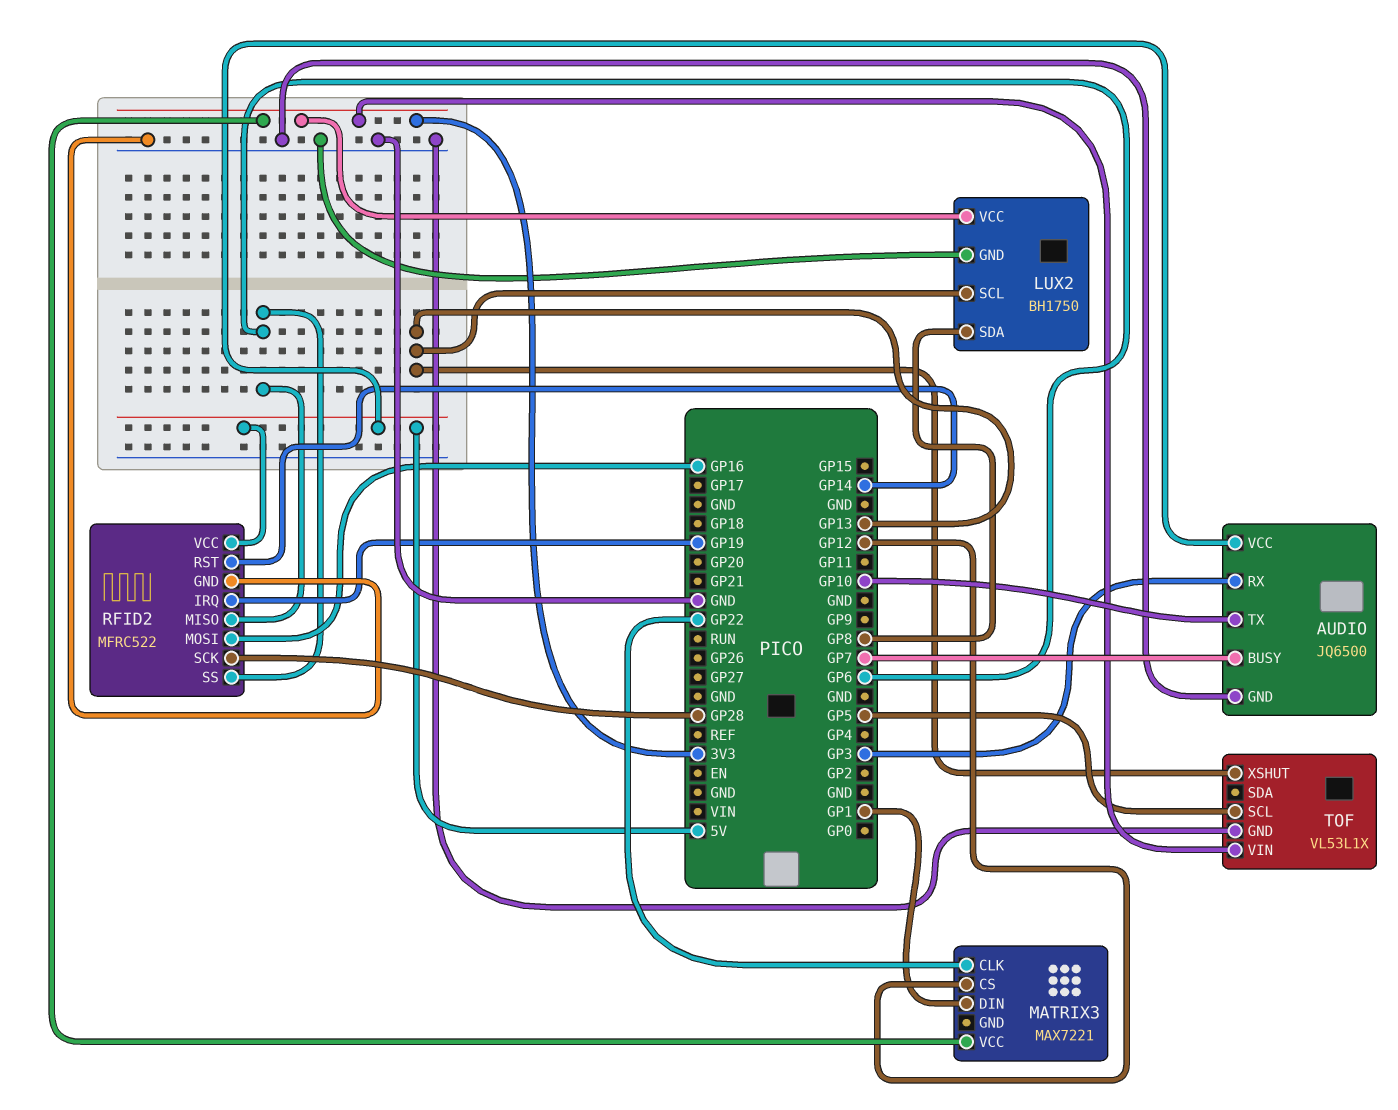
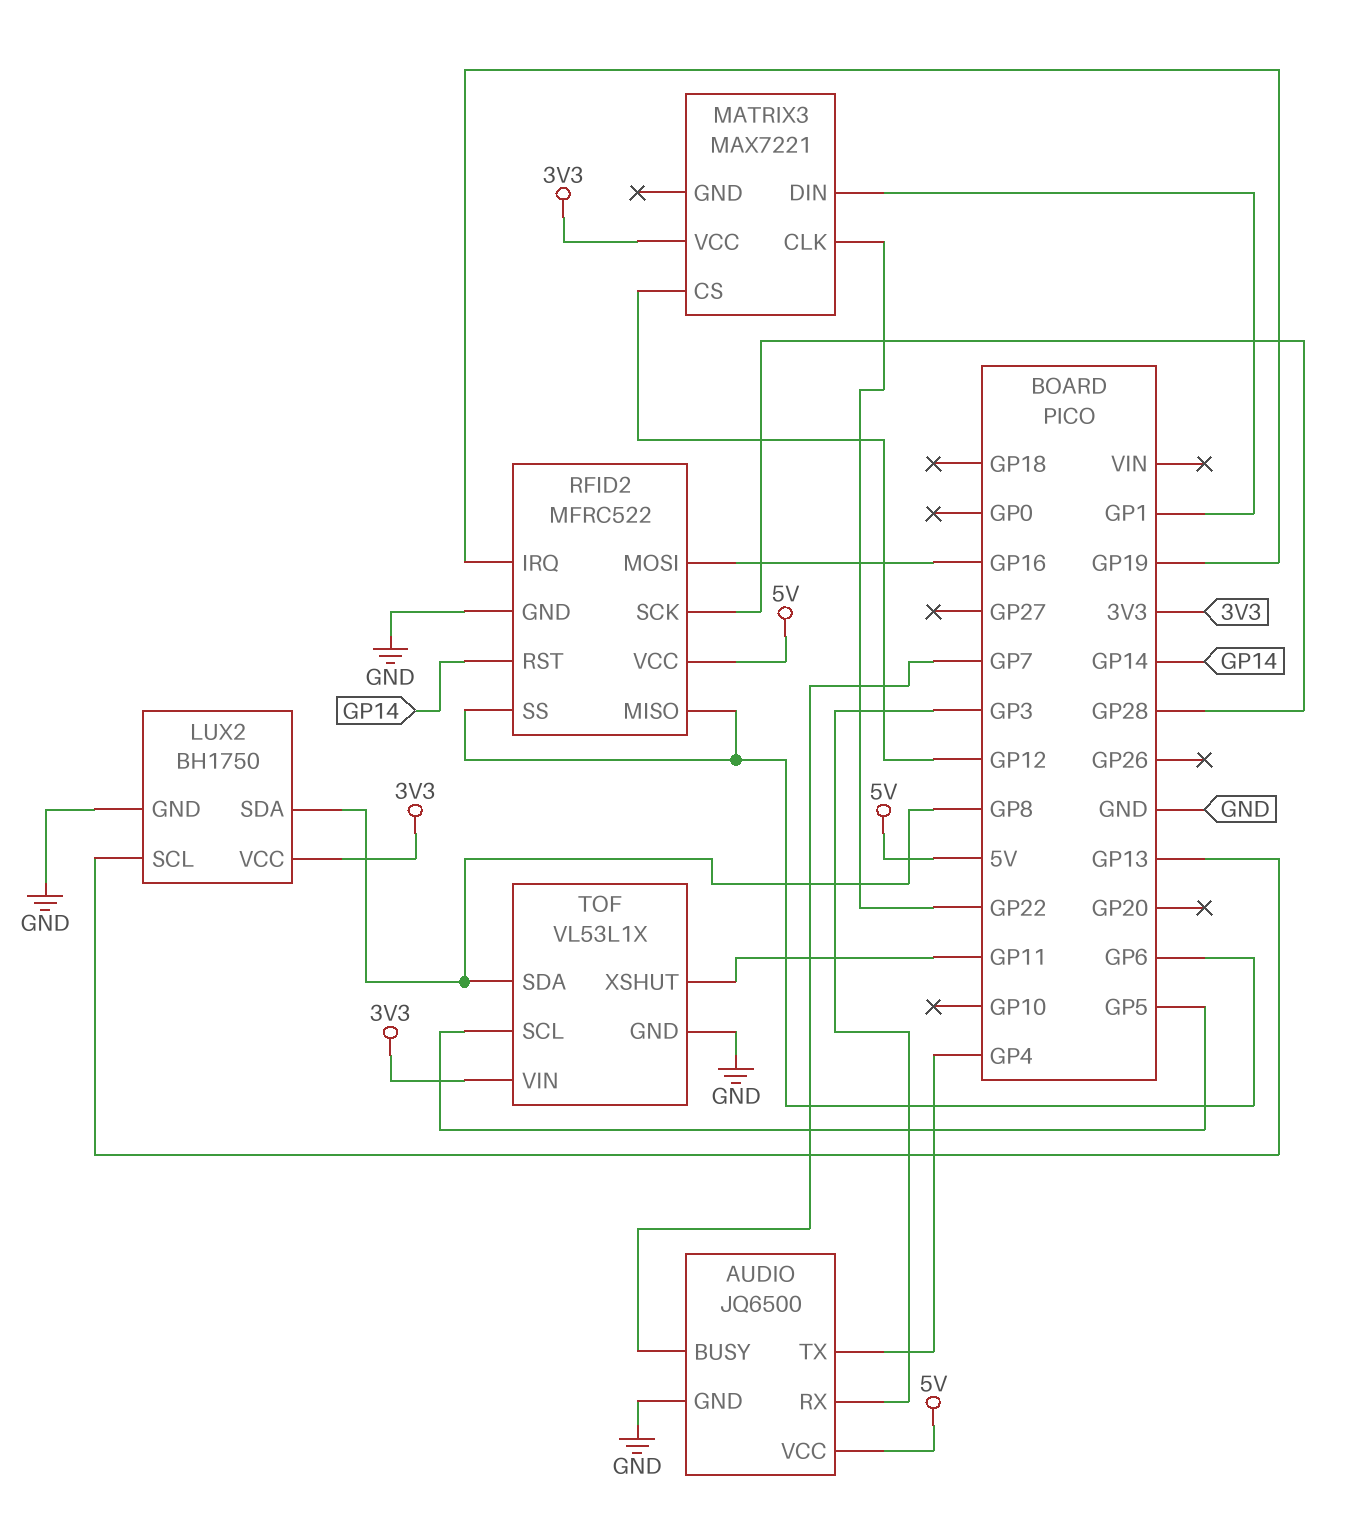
AUDIO pin TX: GP10 -> GP4
TOF pin SDA: none -> GP8
TOF pin XSHUT: GP13 -> GP11

